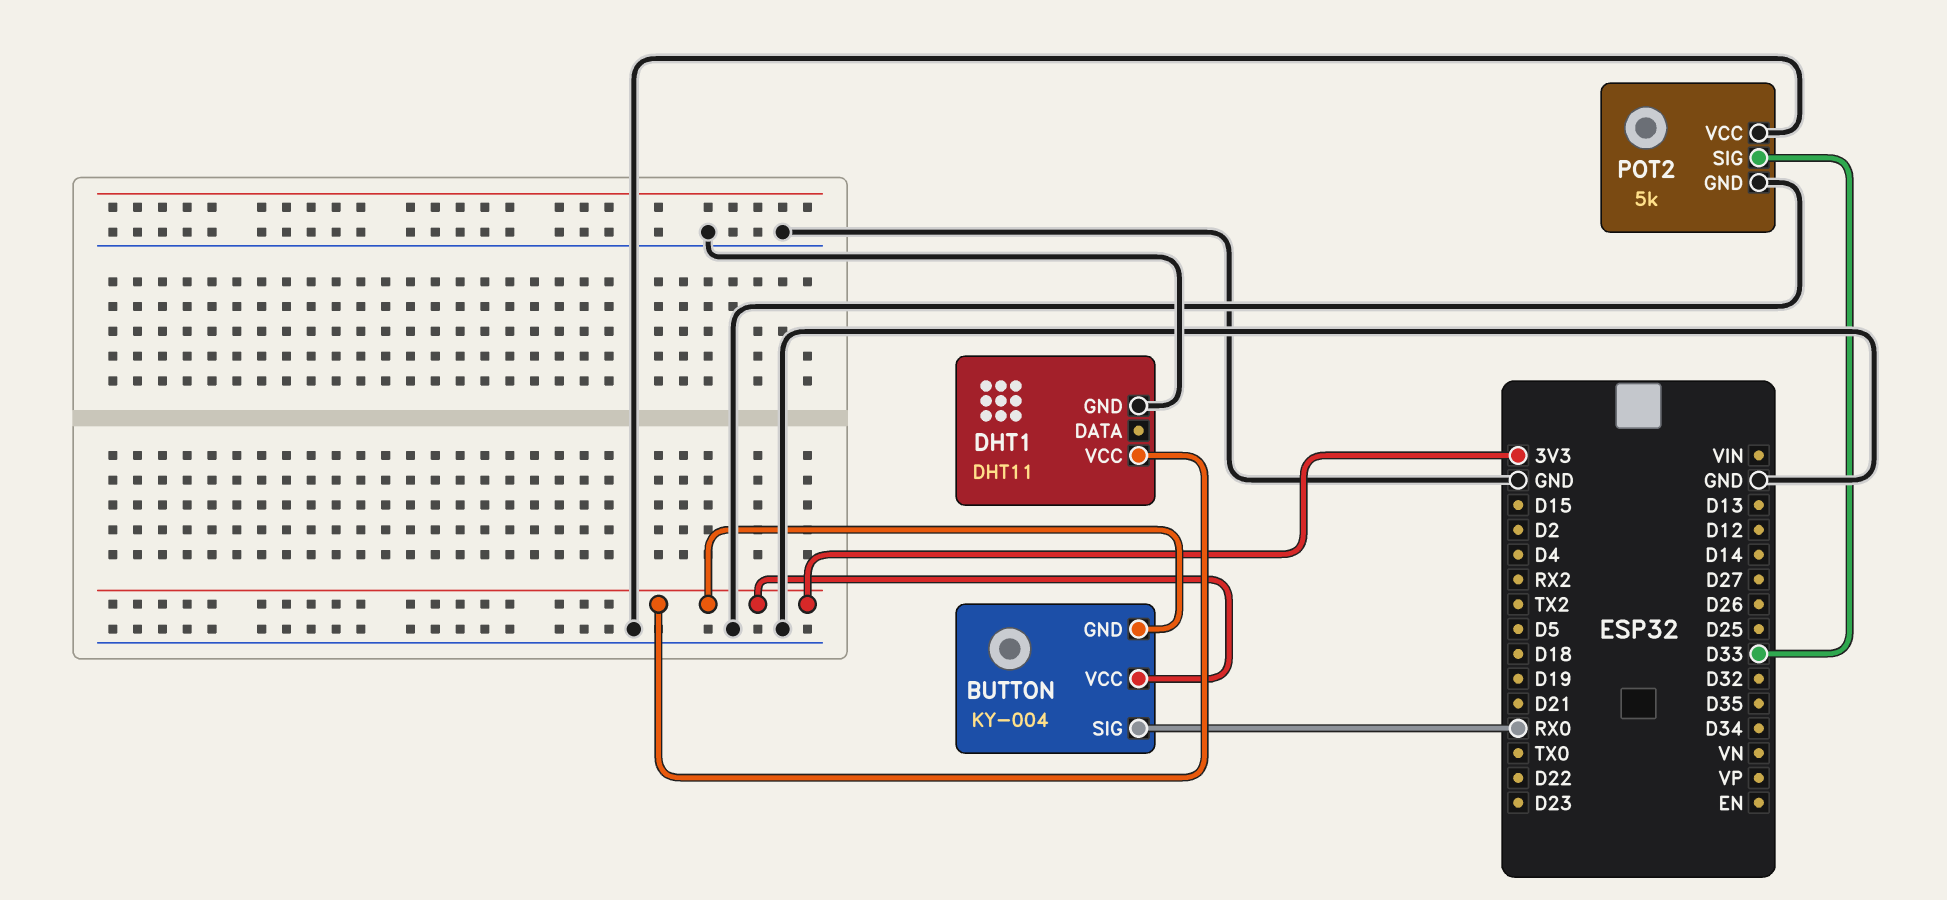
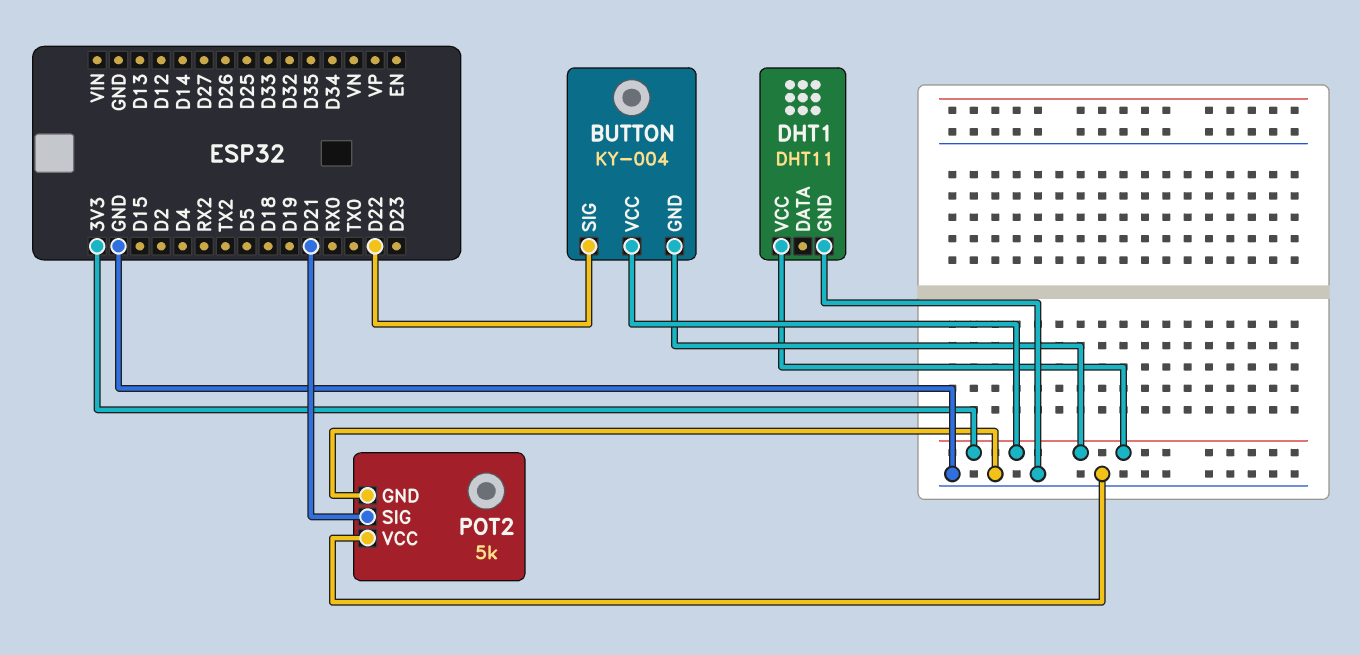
BUTTON pin SIG: RX0 -> D22
POT2 pin SIG: D33 -> D21

